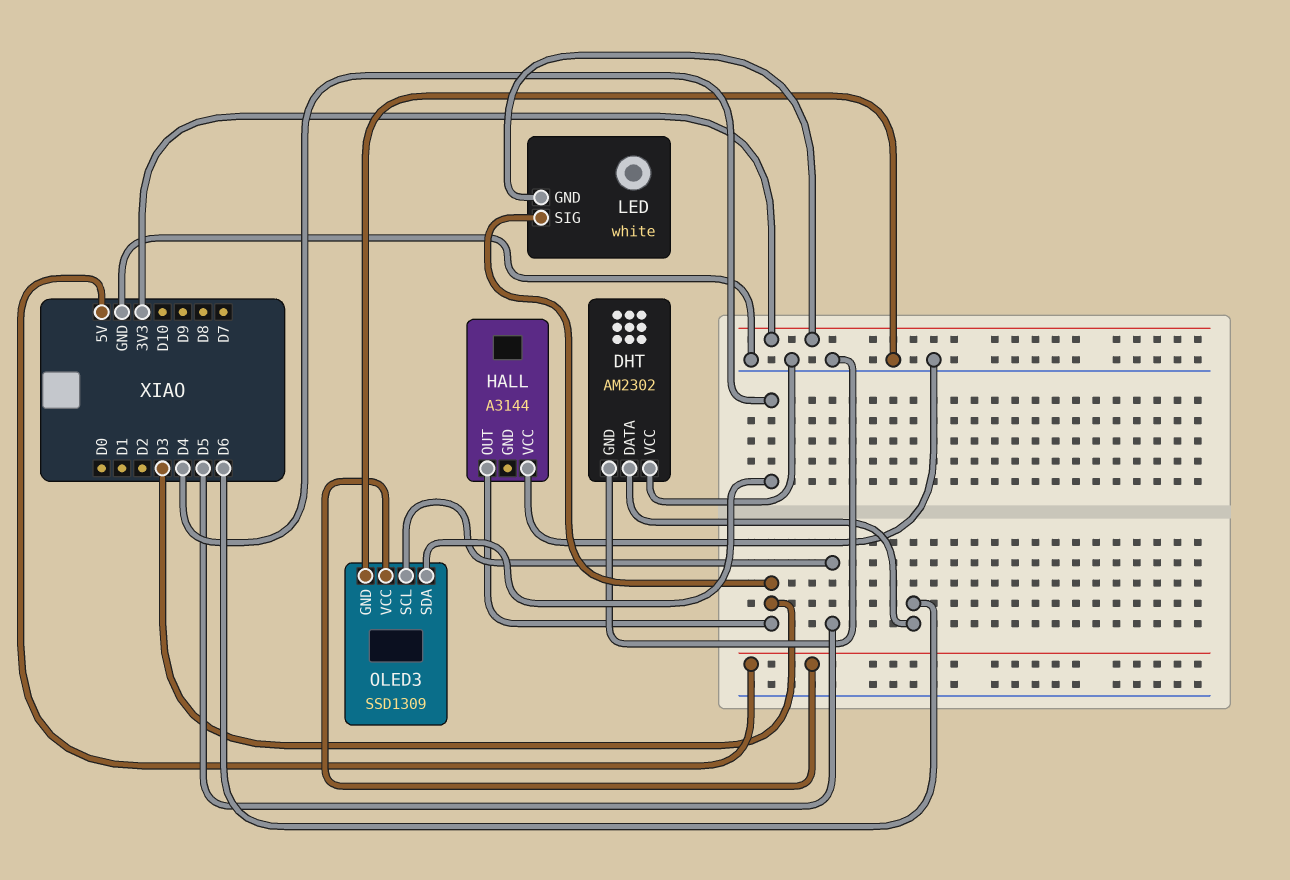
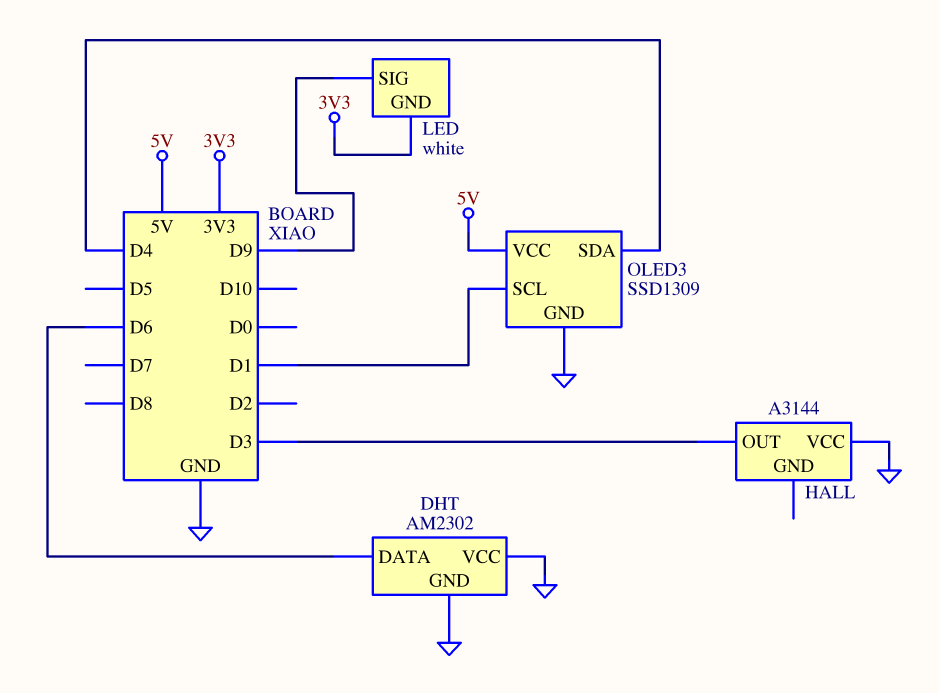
LED pin SIG: D3 -> D9
OLED3 pin SCL: D5 -> D1

